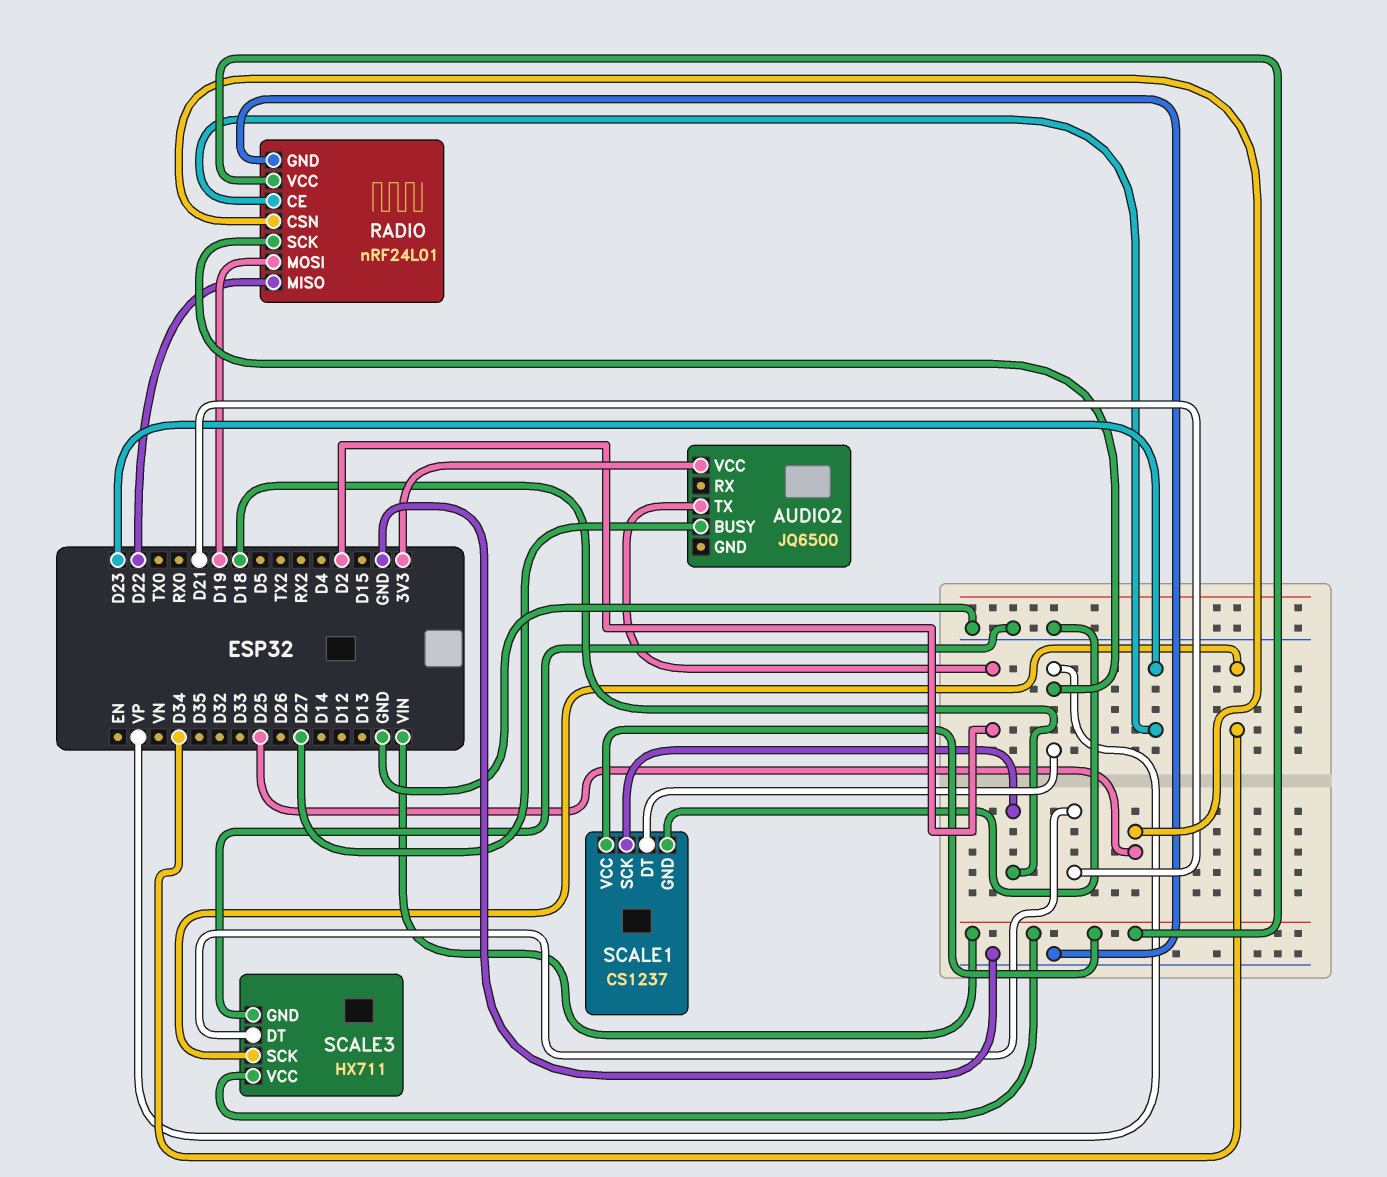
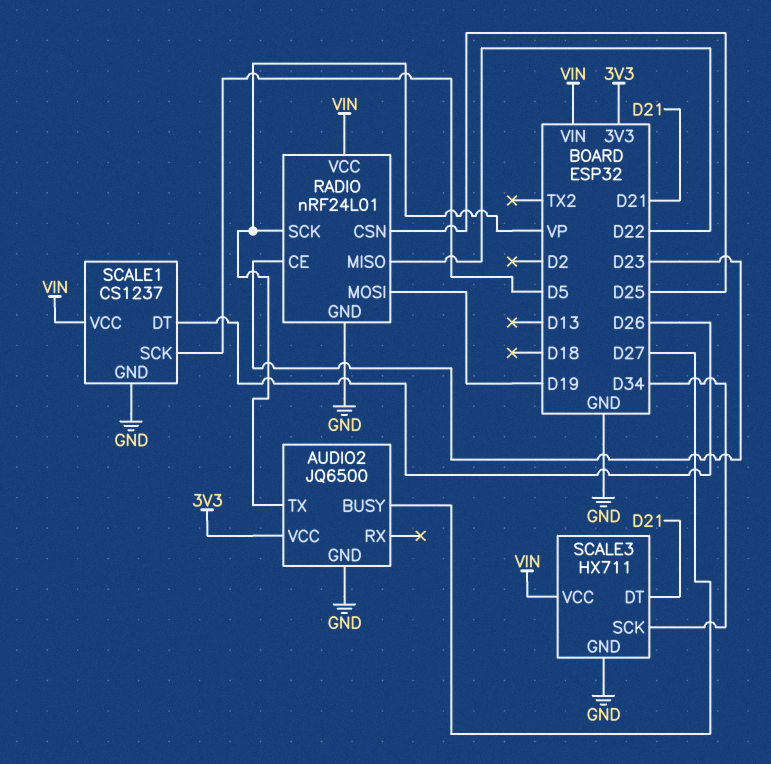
AUDIO2 pin GND: none -> GND
AUDIO2 pin TX: D2 -> VP
SCALE1 pin DT: VP -> D26
SCALE1 pin SCK: D18 -> D5

